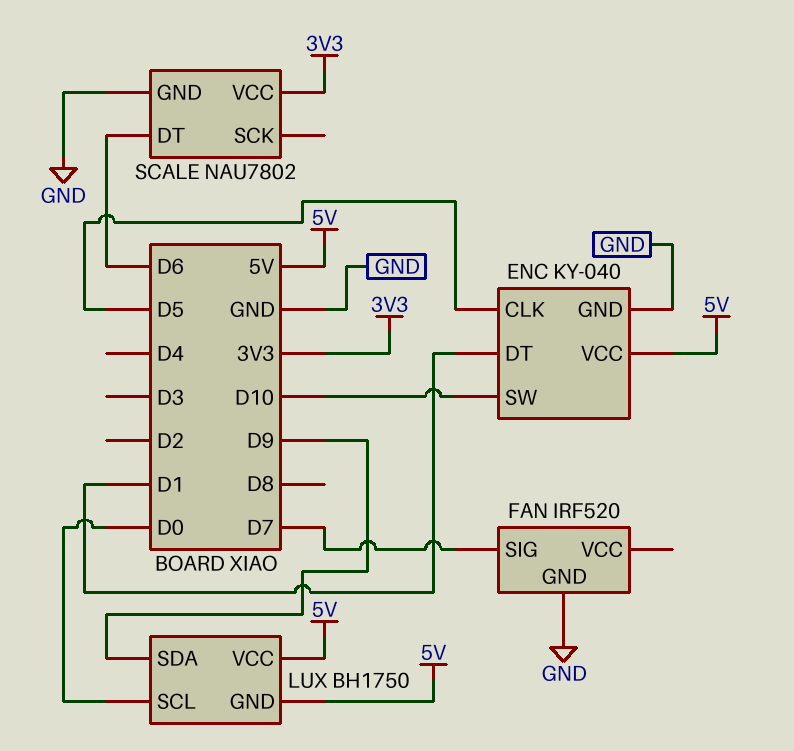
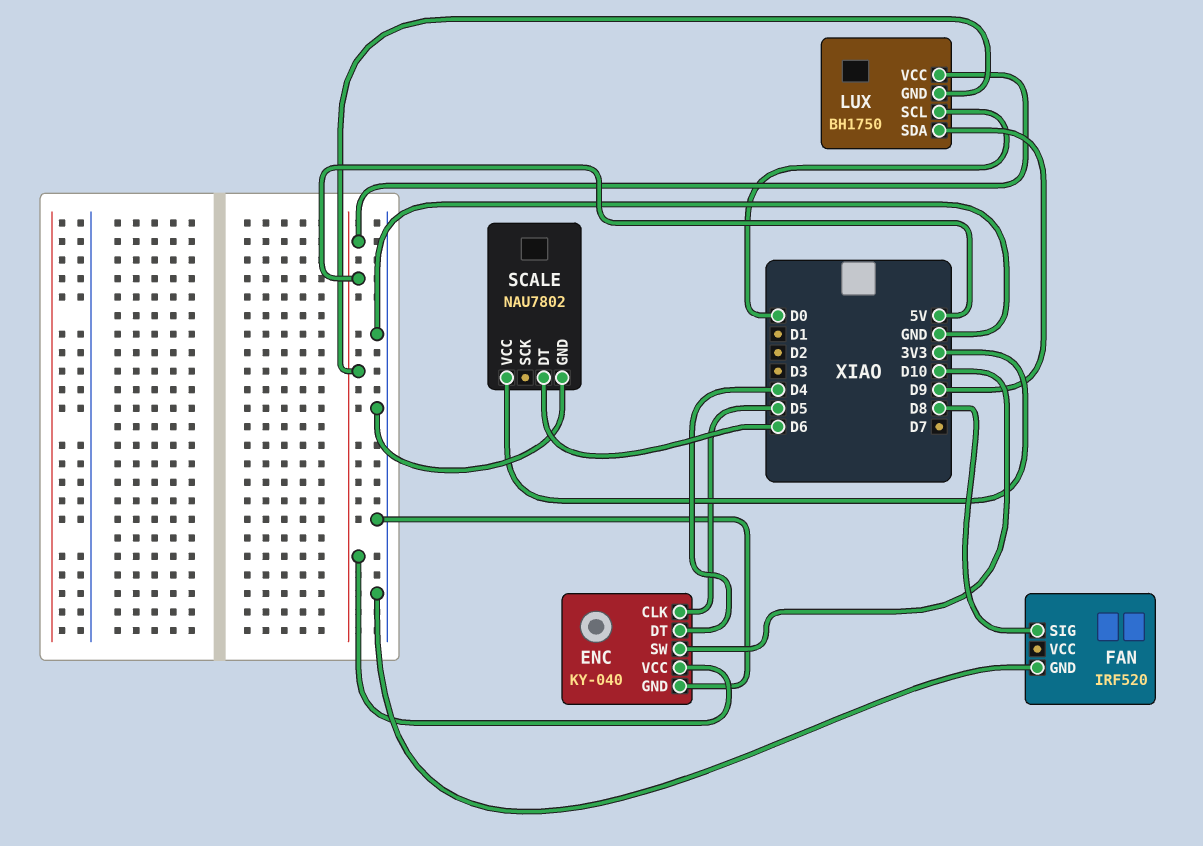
ENC pin DT: D1 -> D4
FAN pin SIG: D7 -> D8

